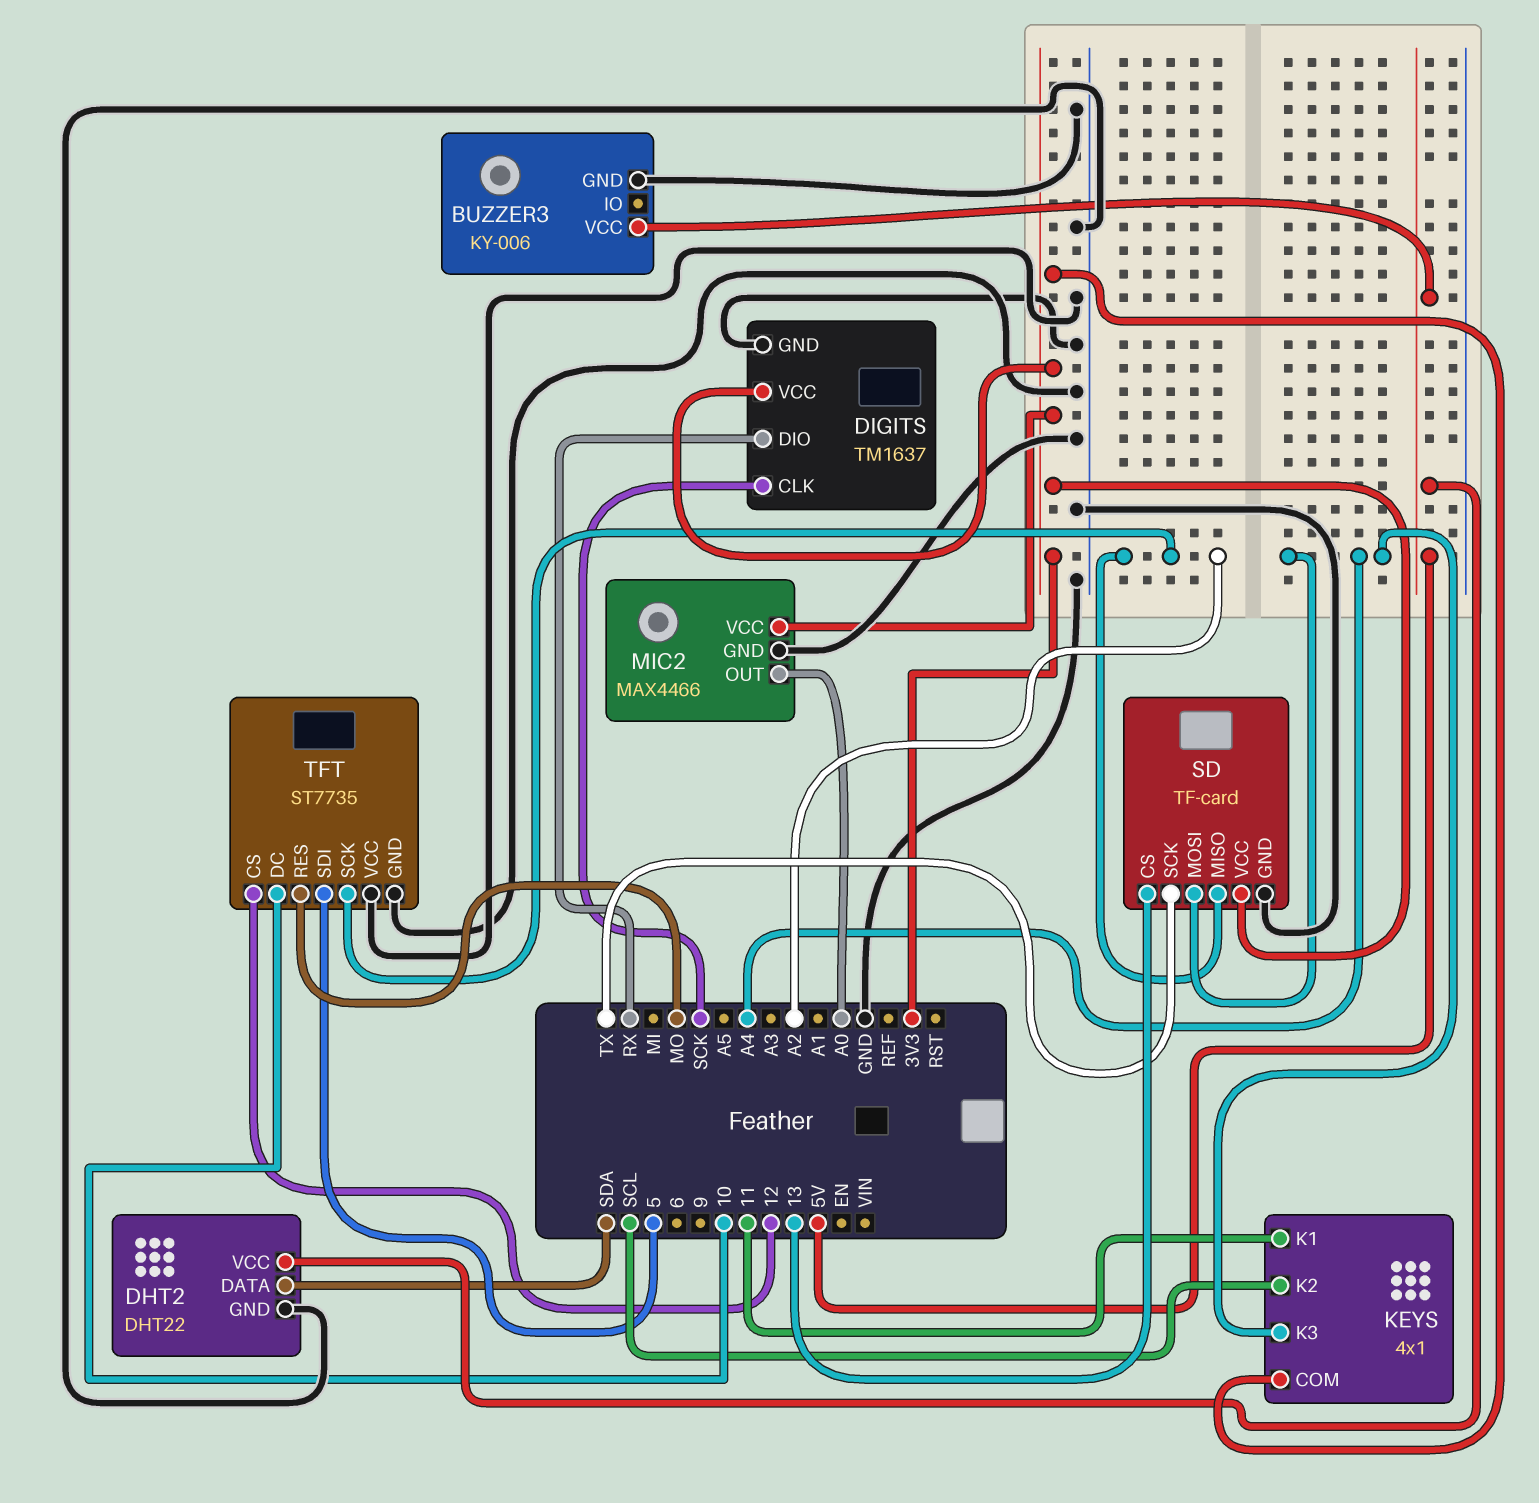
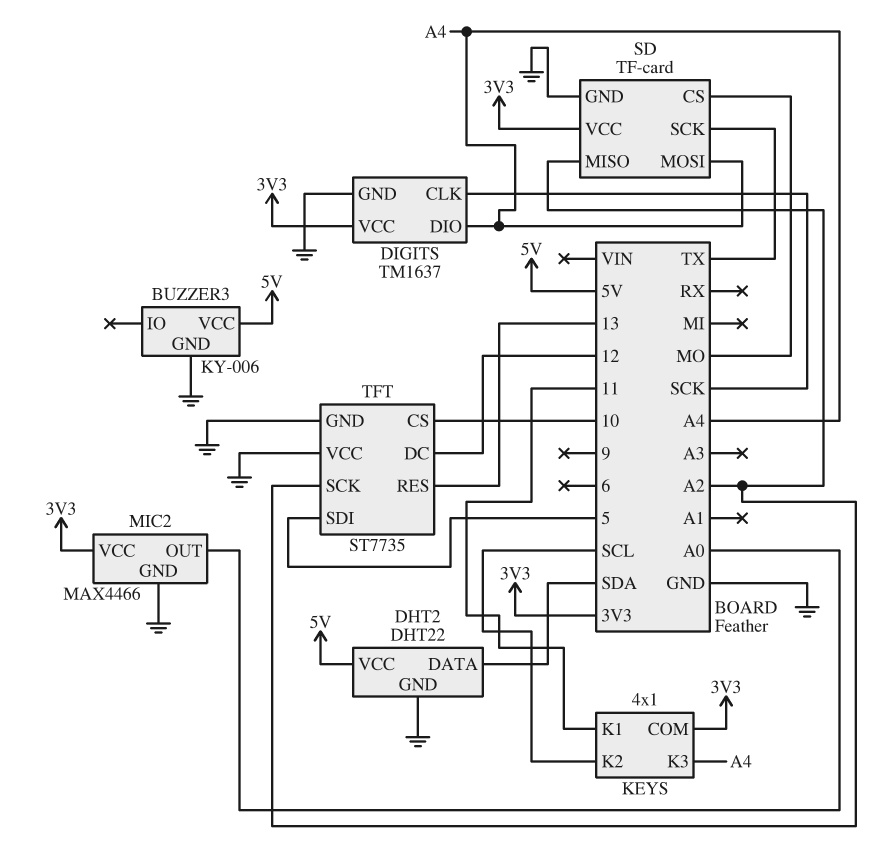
DIGITS pin DIO: RX -> A4
SD pin CS: 13 -> MO
TFT pin CS: 12 -> 10
TFT pin DC: 10 -> 12
TFT pin RES: MO -> 13

